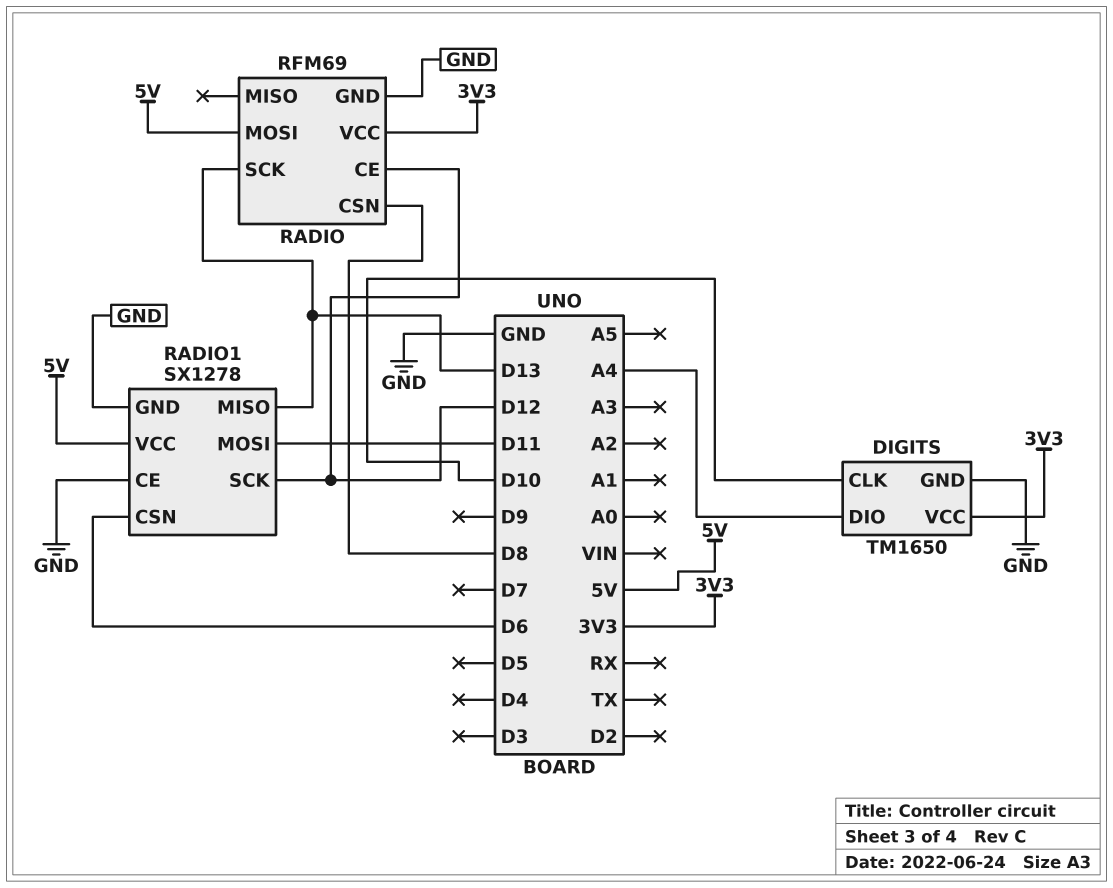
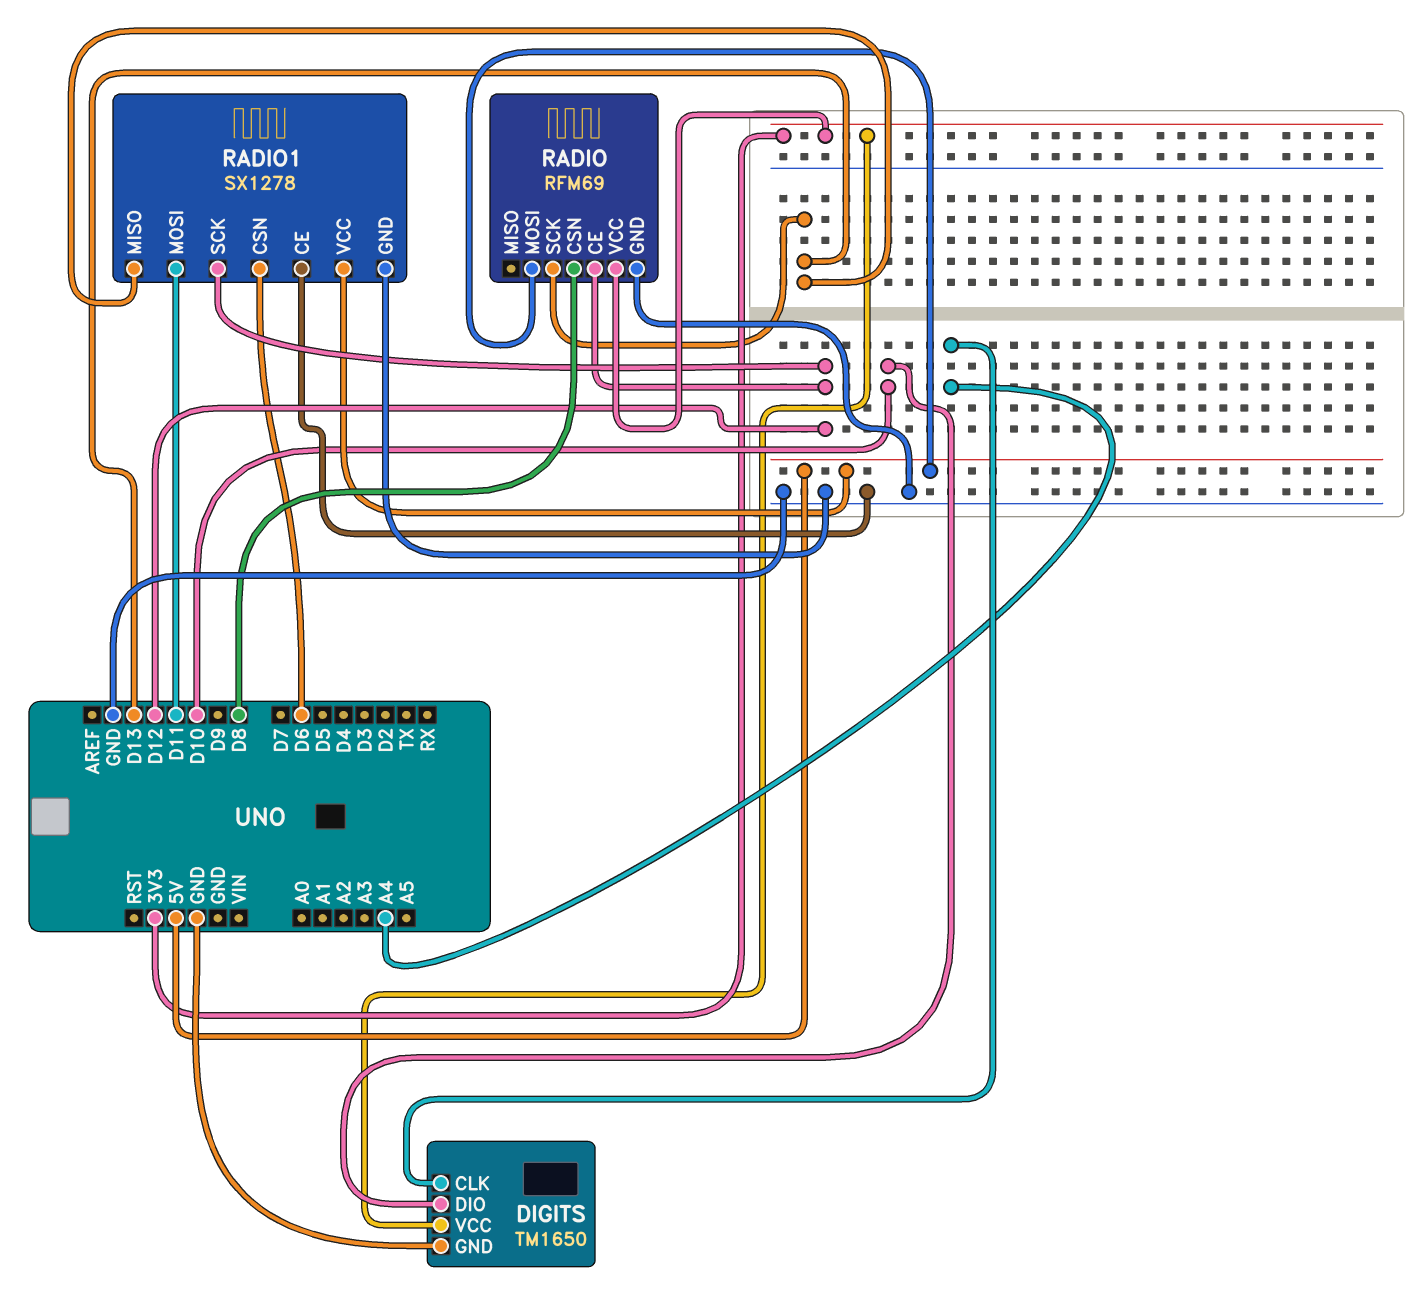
DIGITS pin CLK: D10 -> A4
DIGITS pin DIO: A4 -> D10

